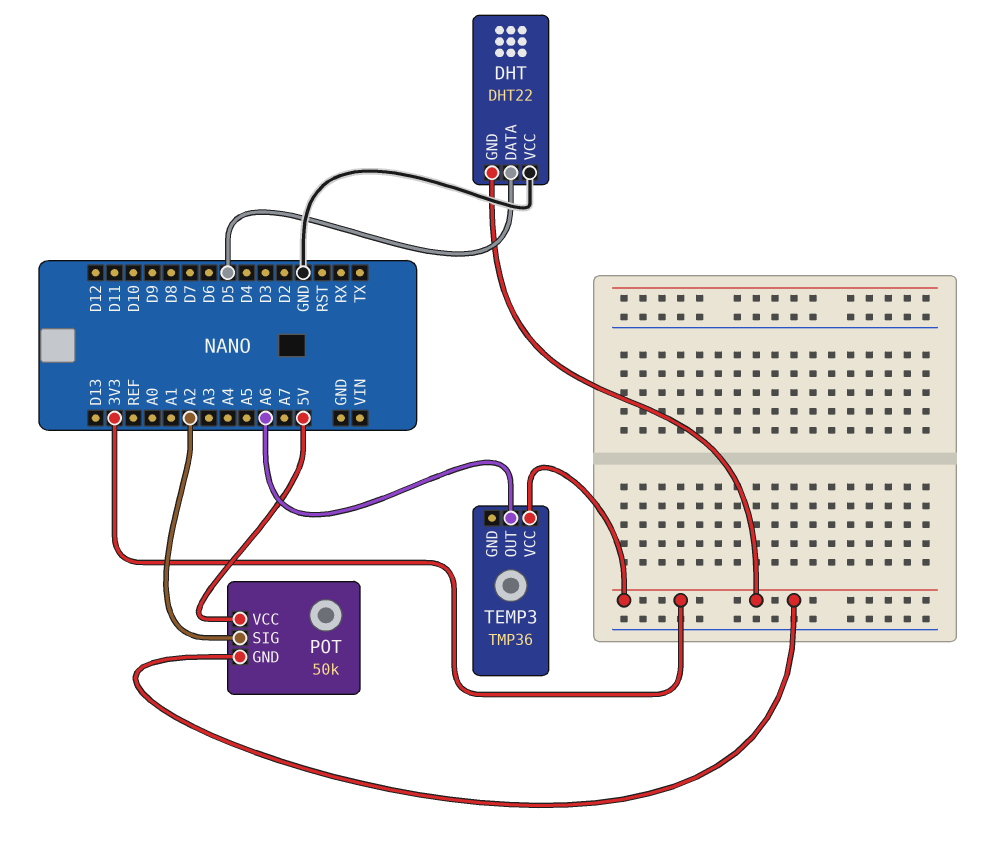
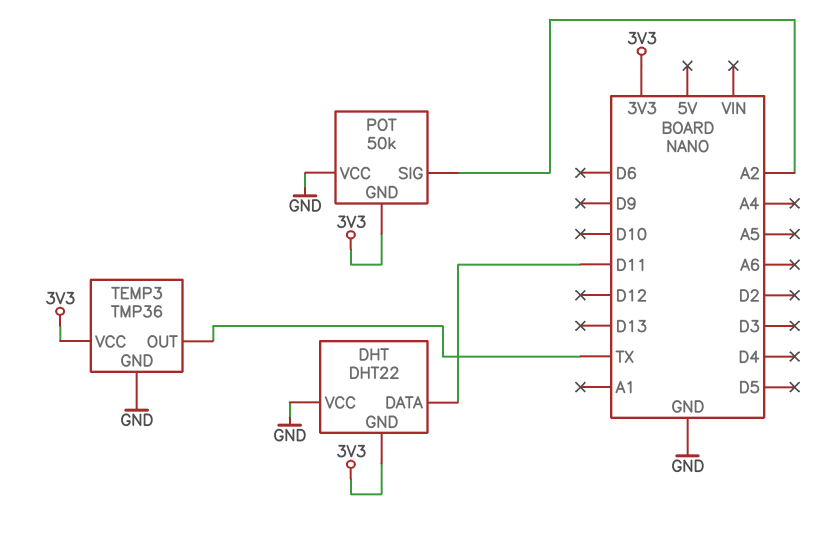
DHT pin DATA: D5 -> D11
POT pin VCC: 5V -> GND
TEMP3 pin GND: none -> GND
TEMP3 pin OUT: A6 -> TX

